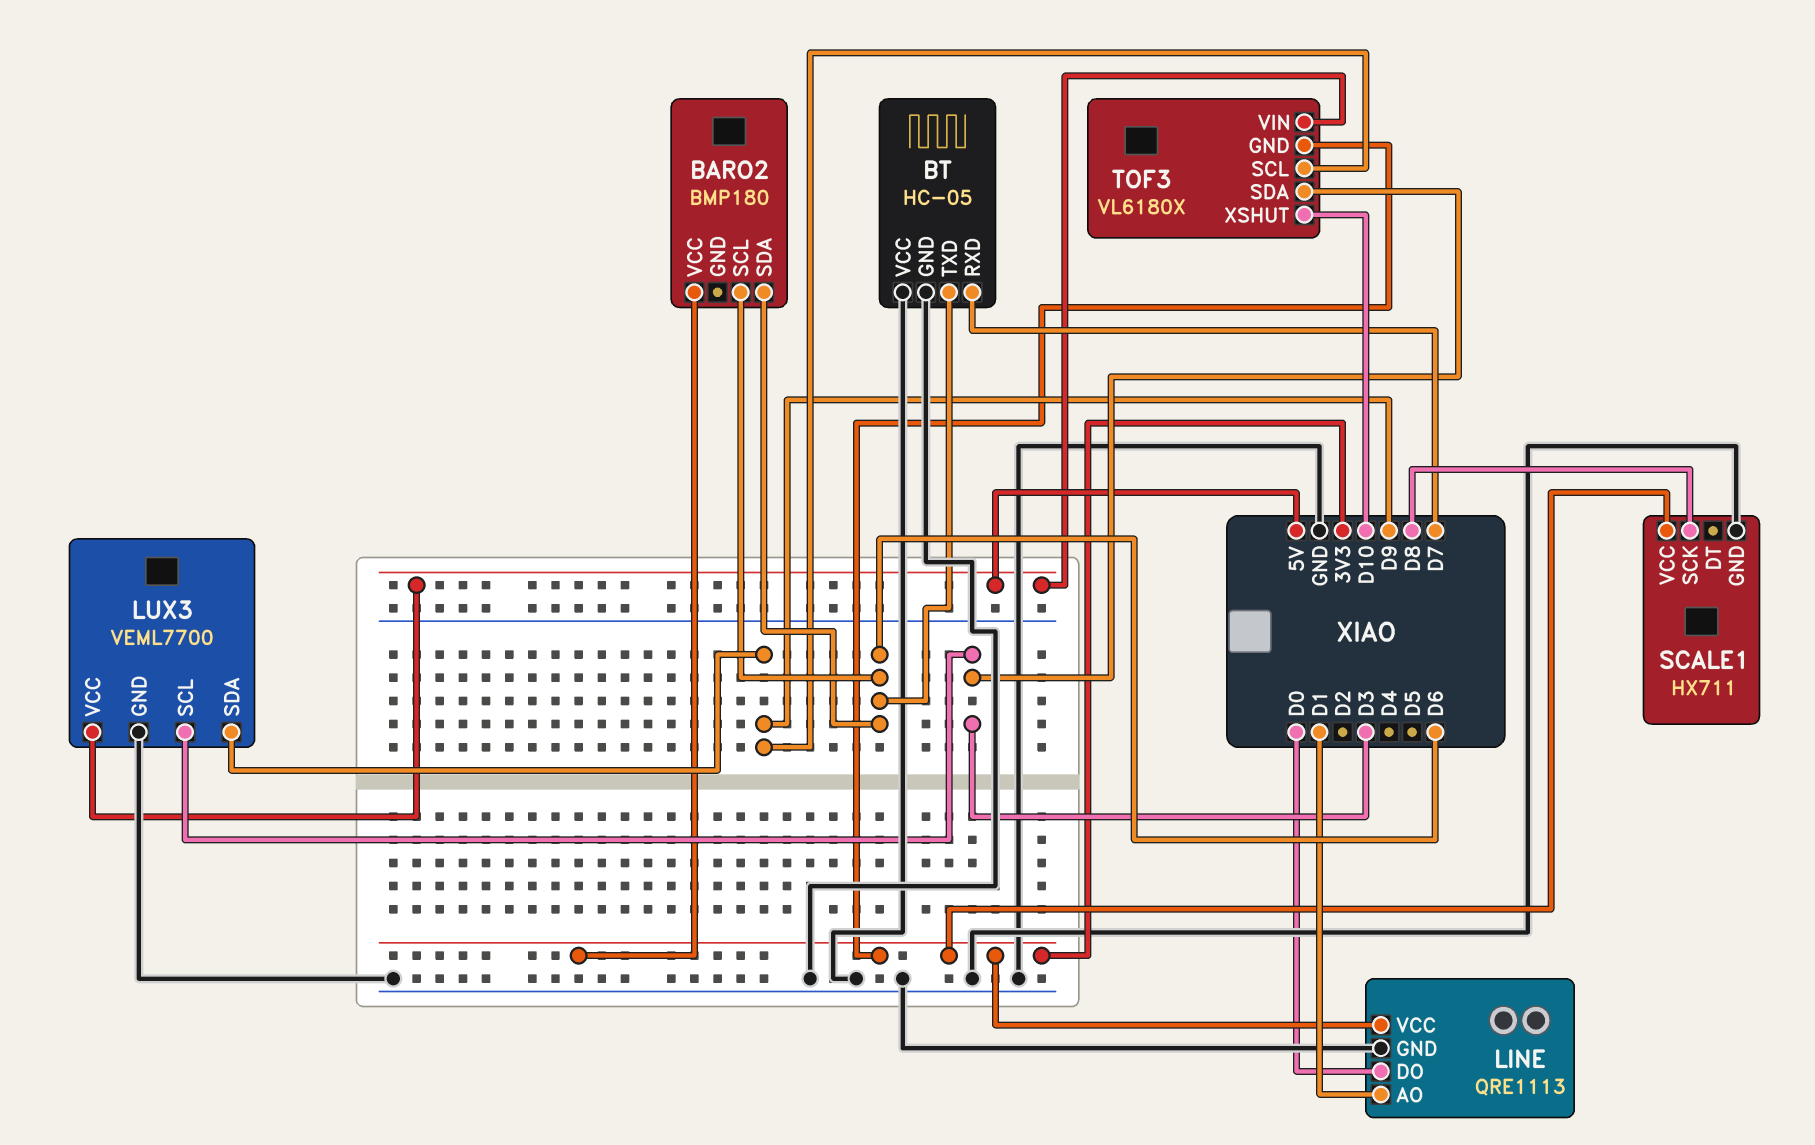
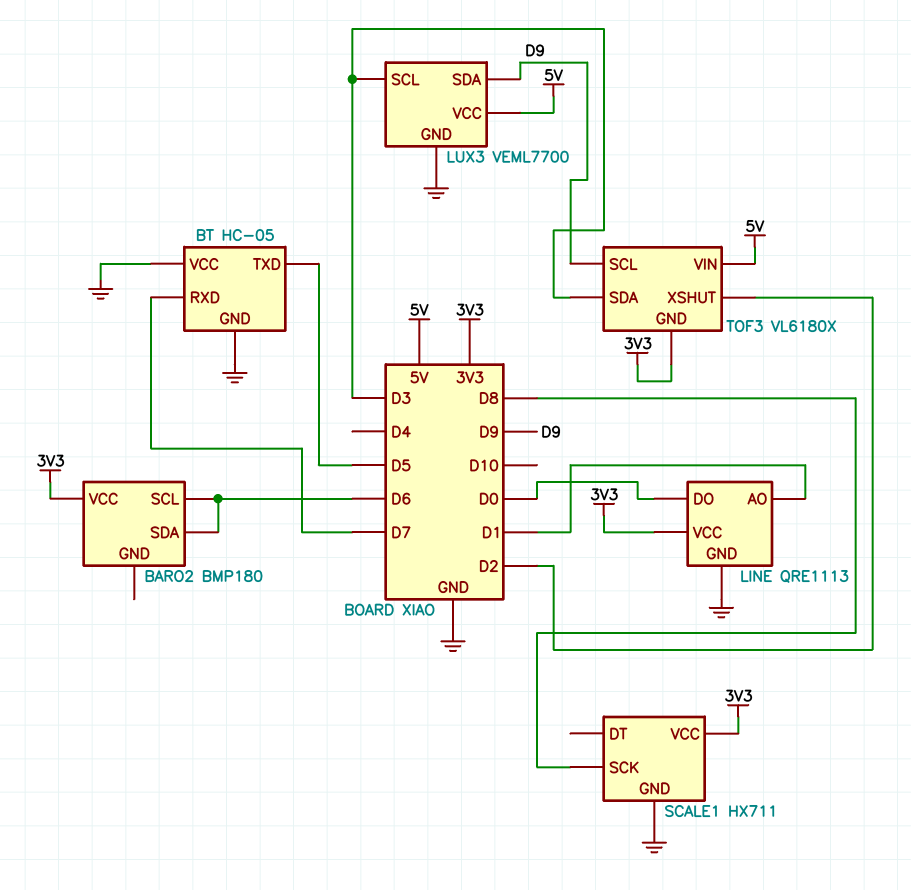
BT pin TXD: D6 -> D5
TOF3 pin XSHUT: D10 -> D2

